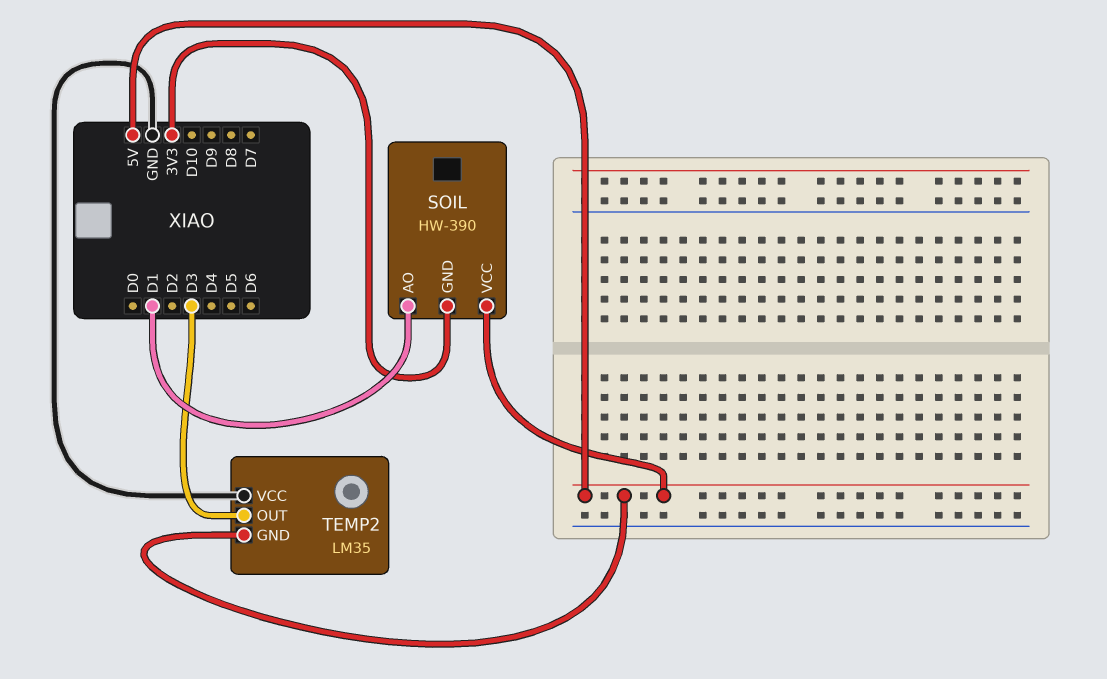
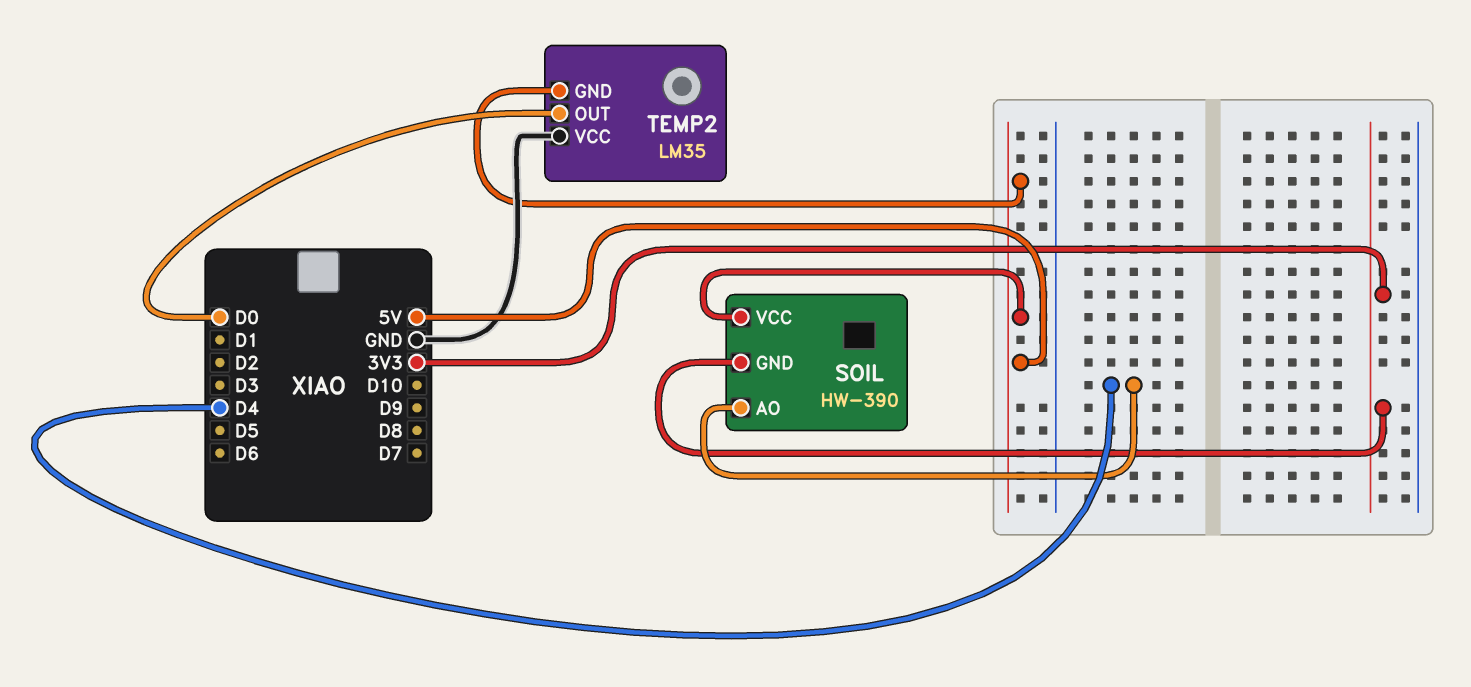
SOIL pin AO: D1 -> D4
TEMP2 pin OUT: D3 -> D0

